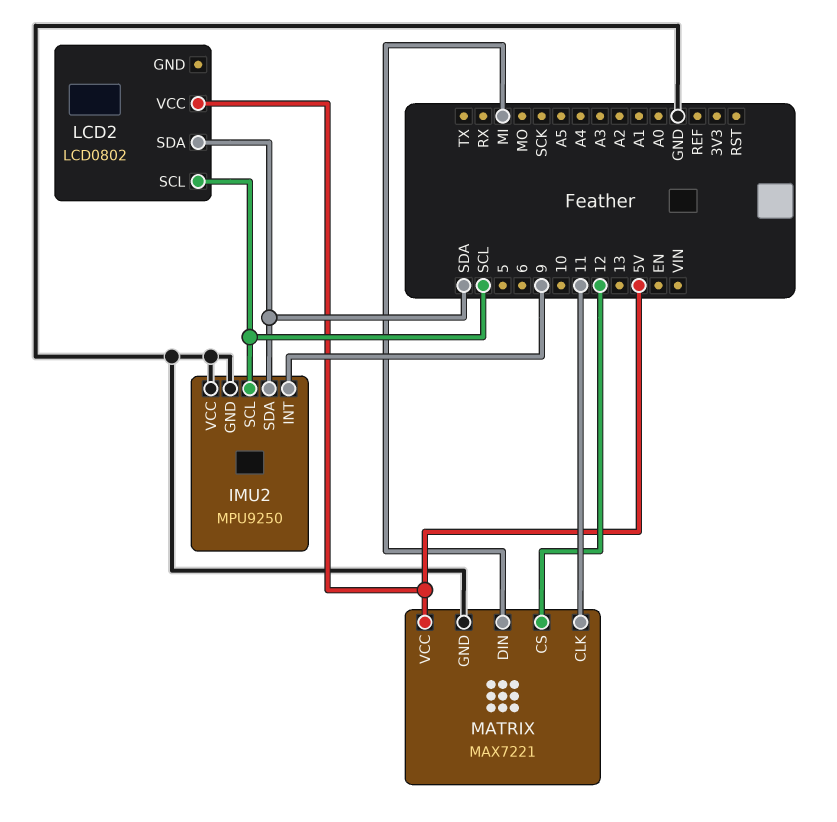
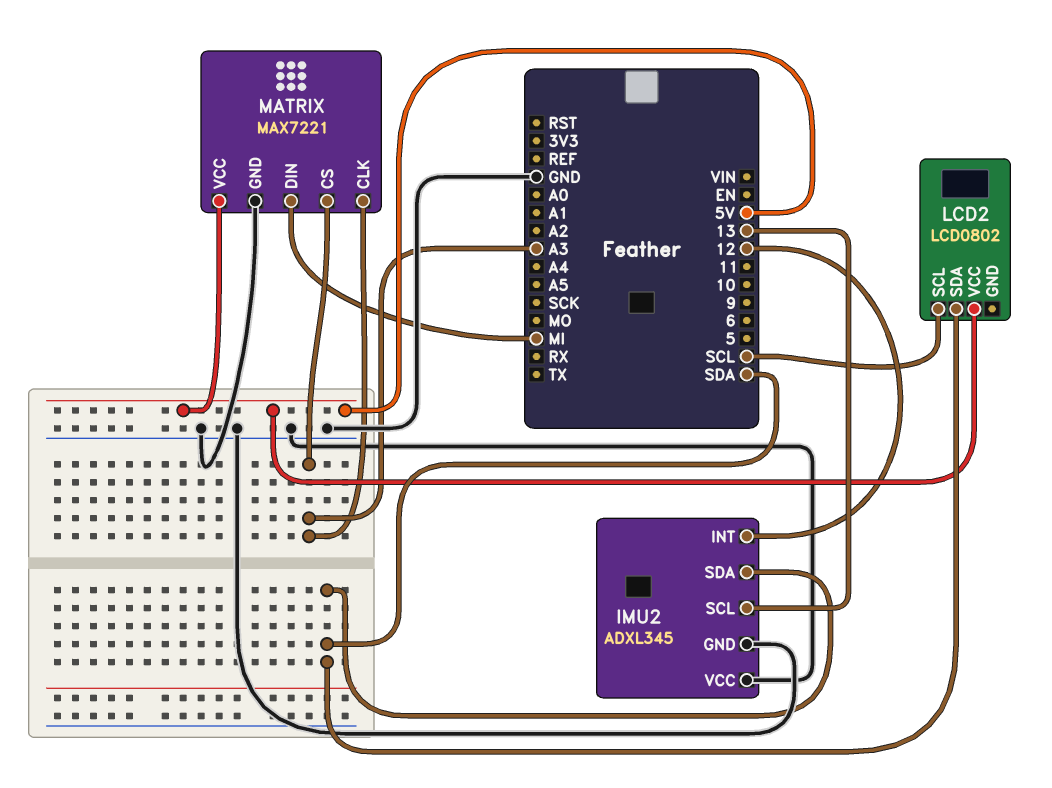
IMU2: MPU9250 -> ADXL345
IMU2 pin INT: 9 -> 12
IMU2 pin SCL: SCL -> 13
MATRIX pin CLK: 11 -> A3
MATRIX pin CS: 12 -> A3

